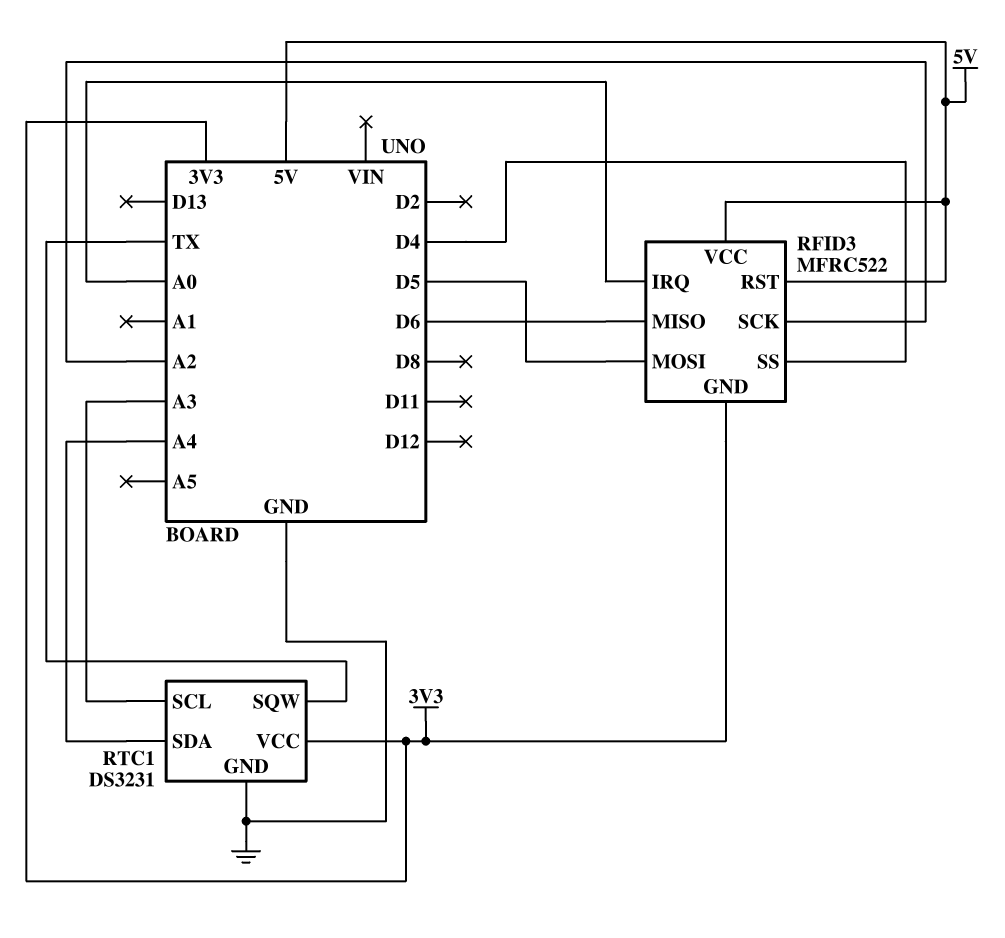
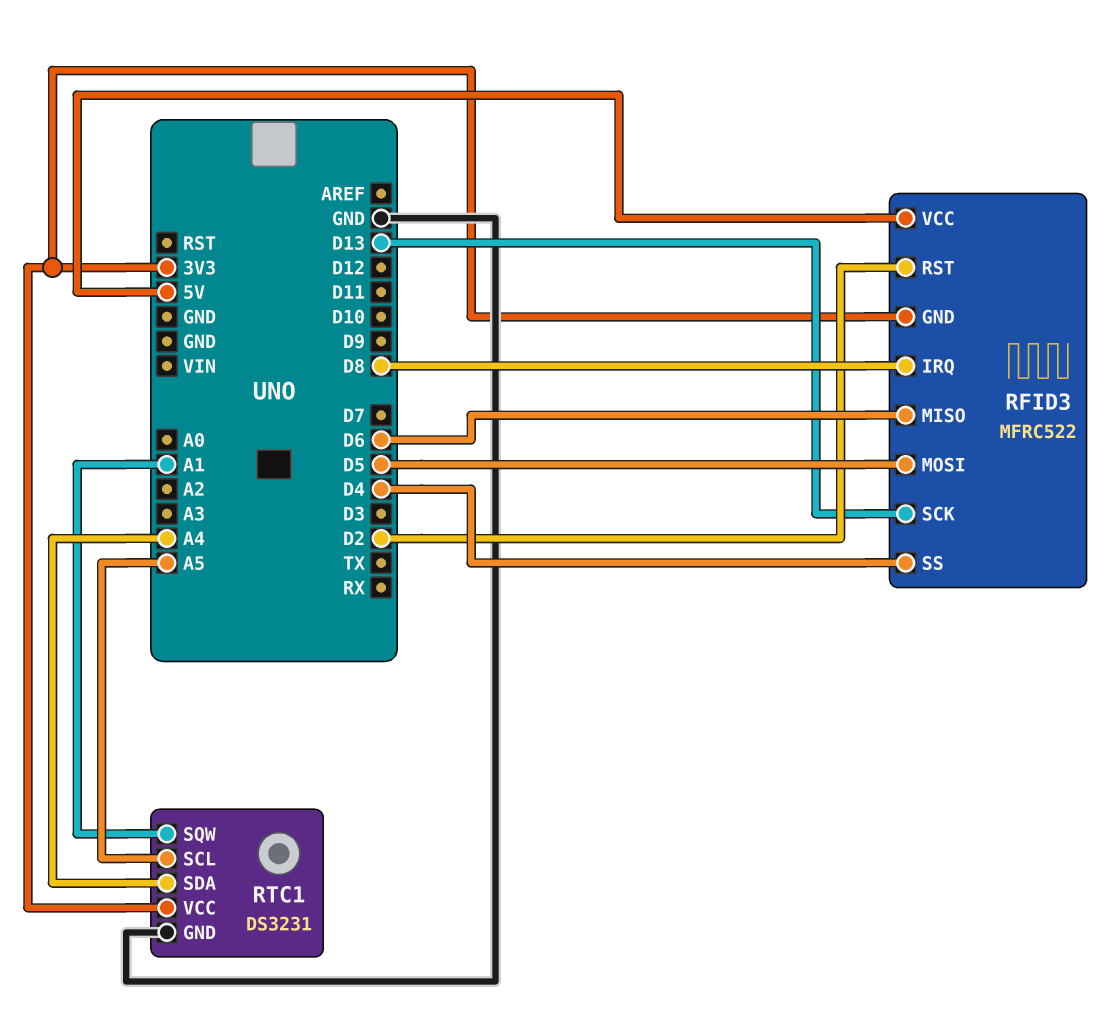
RFID3 pin IRQ: A0 -> D8
RFID3 pin RST: 5V -> D2
RFID3 pin SCK: A2 -> D13
RTC1 pin SCL: A3 -> A5
RTC1 pin SQW: TX -> A1

